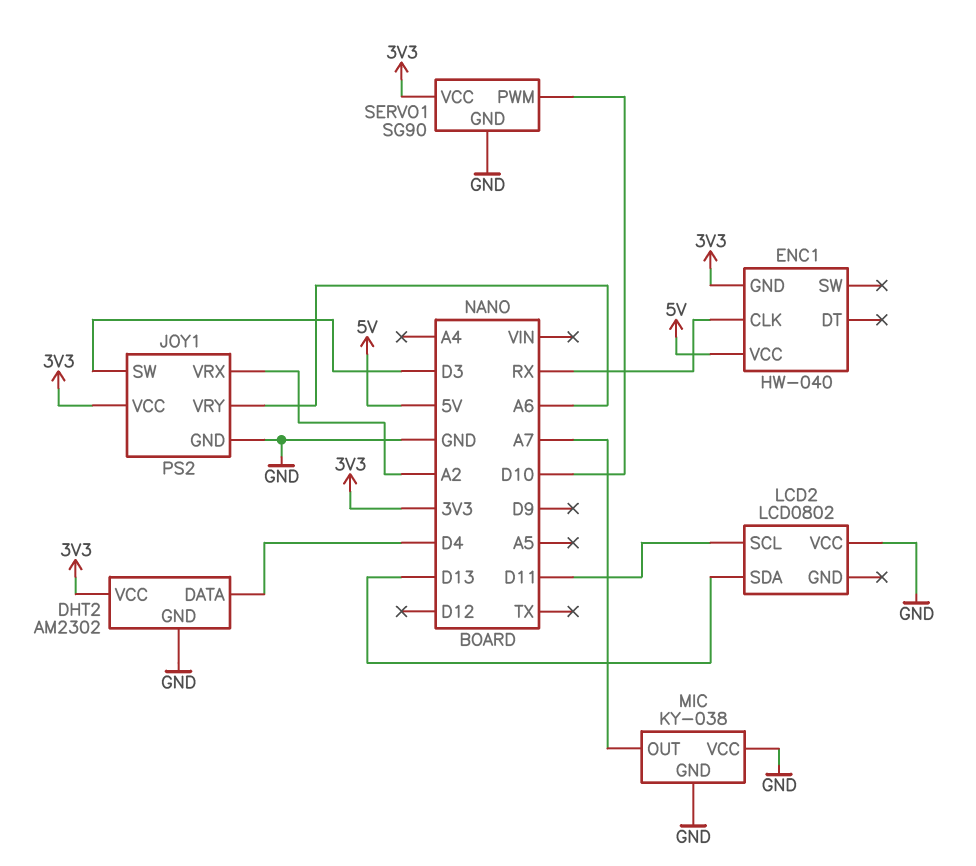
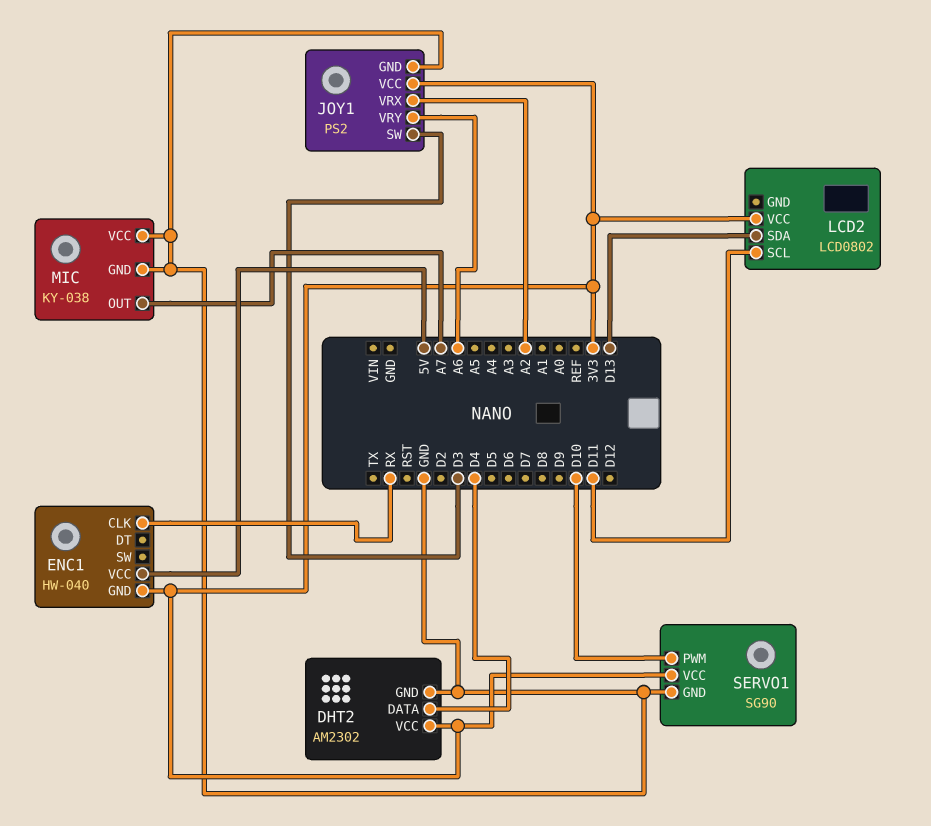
LCD2 pin VCC: GND -> 3V3

